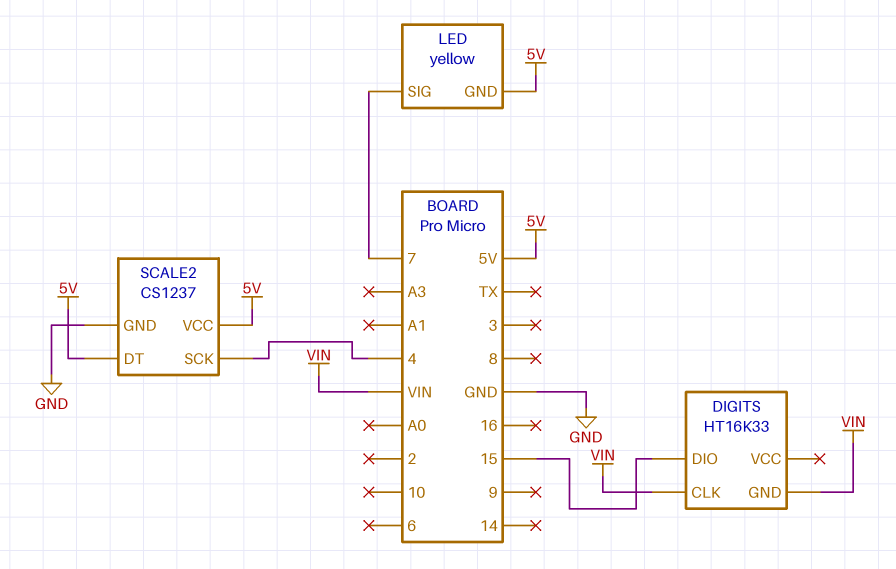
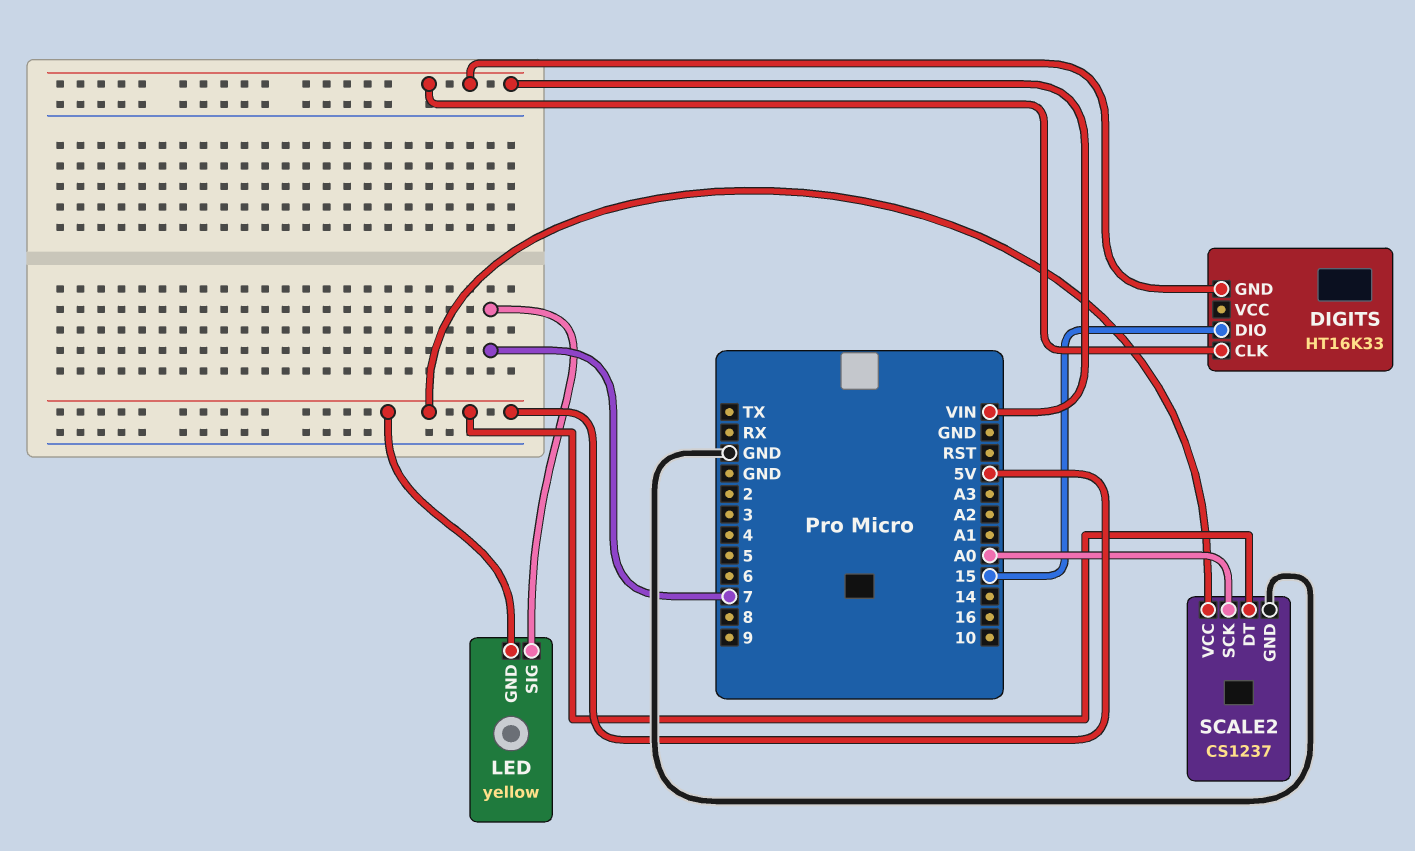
SCALE2 pin SCK: 4 -> A0

